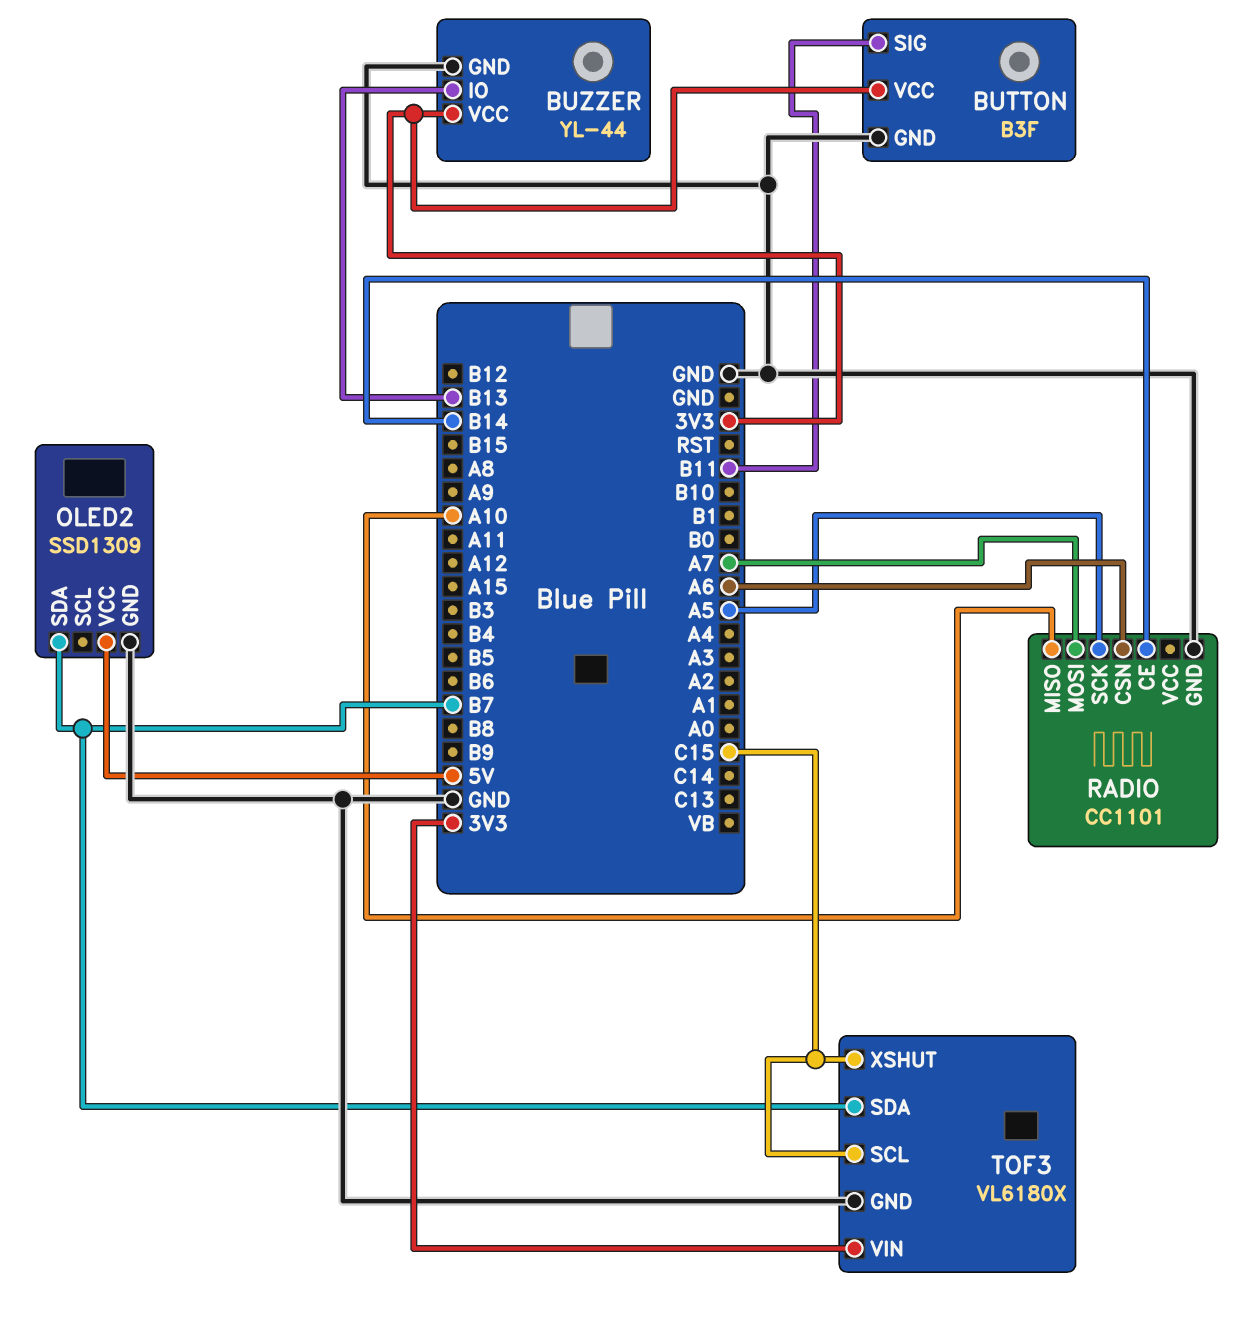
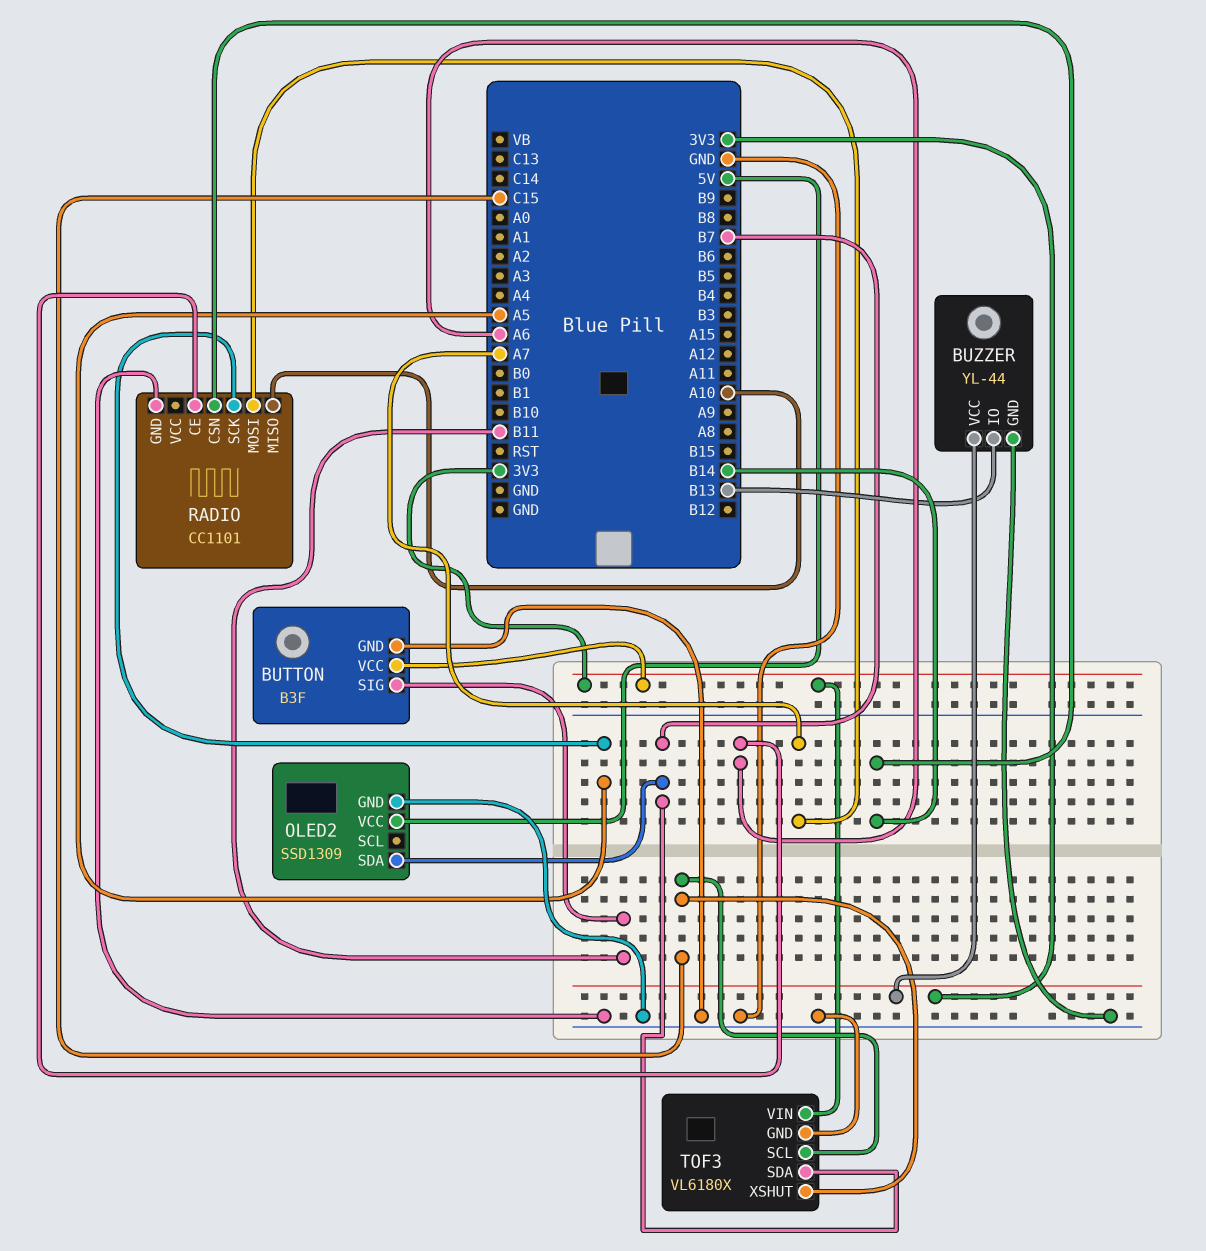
RADIO pin CE: B14 -> A6
RADIO pin CSN: A6 -> B14

